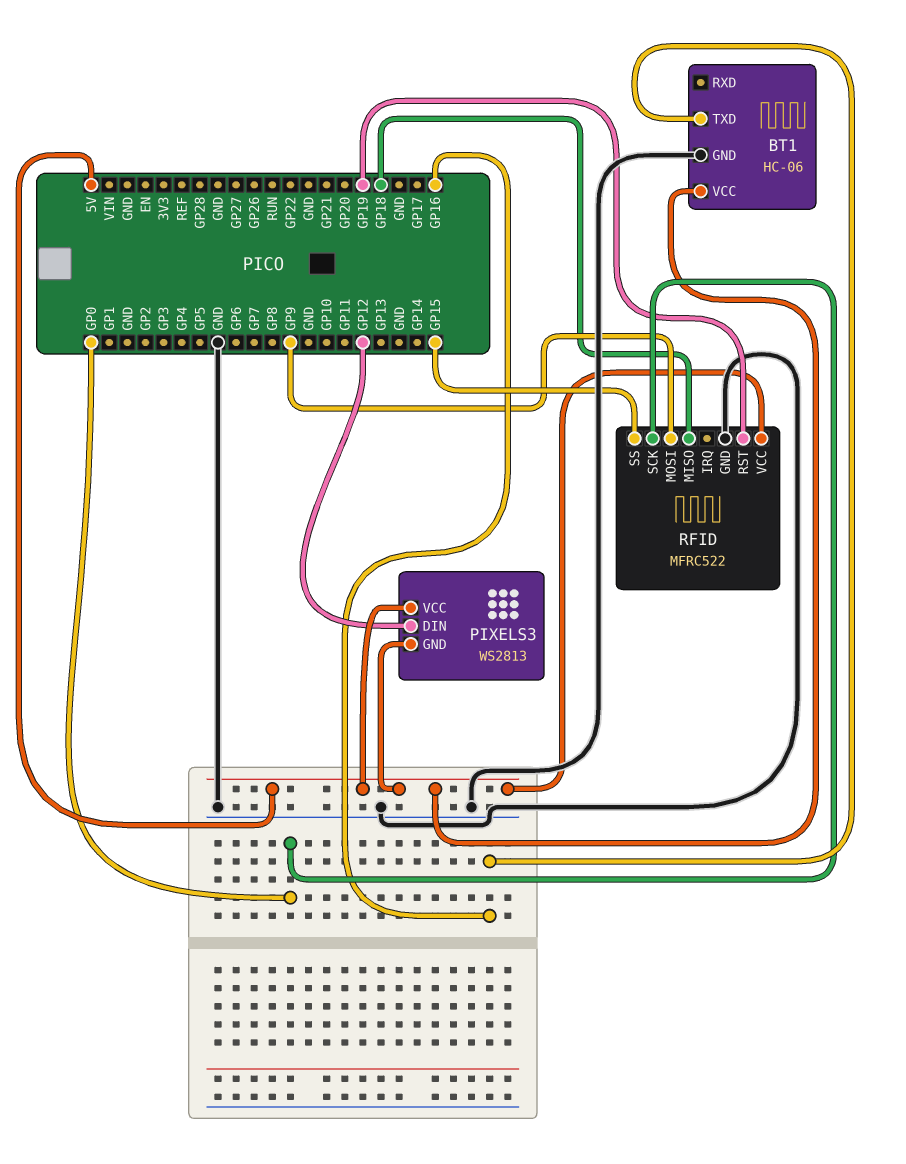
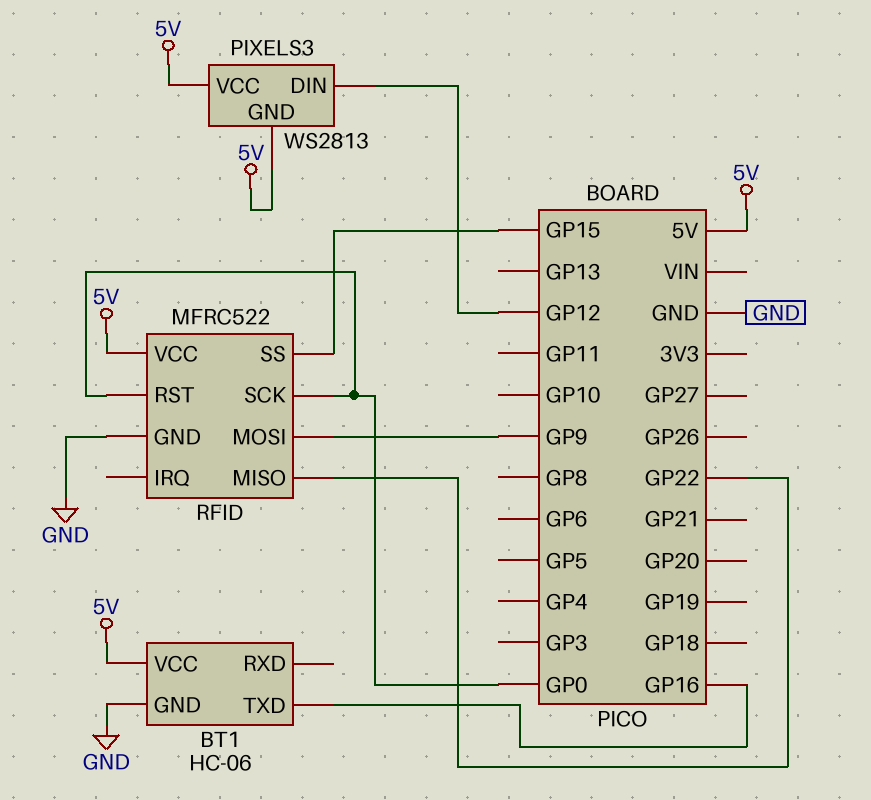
RFID pin MISO: GP18 -> GP22
RFID pin RST: GP19 -> GP0

